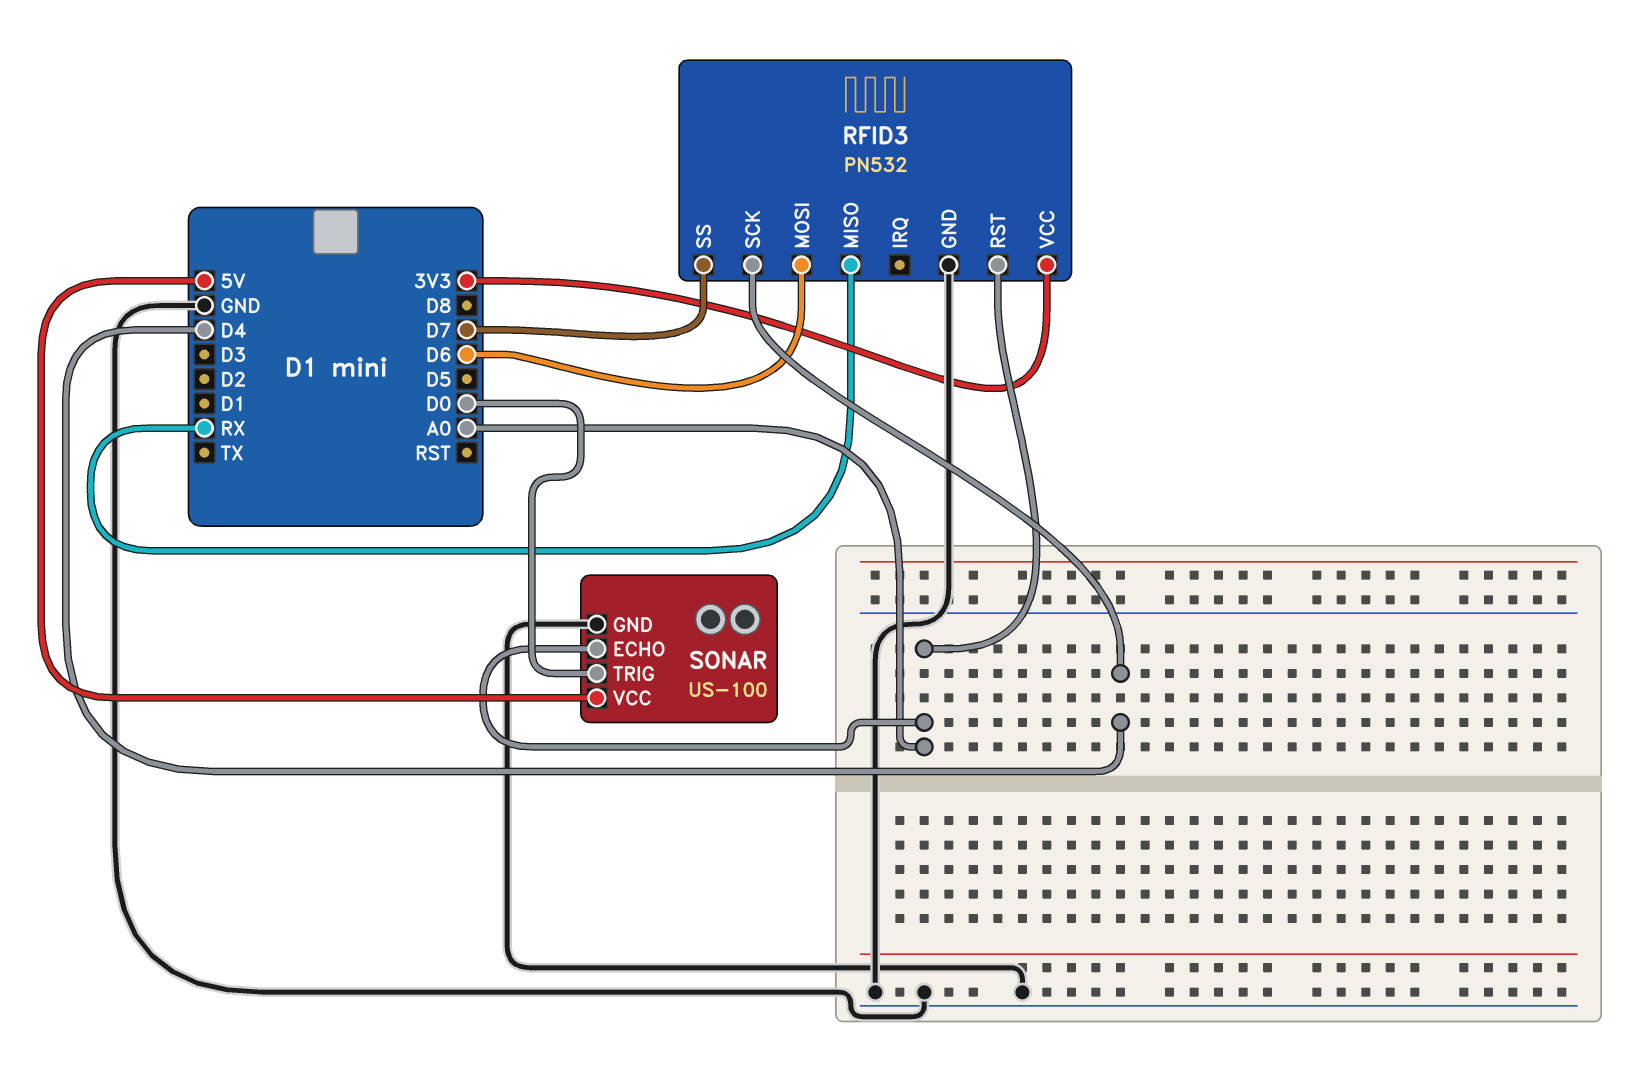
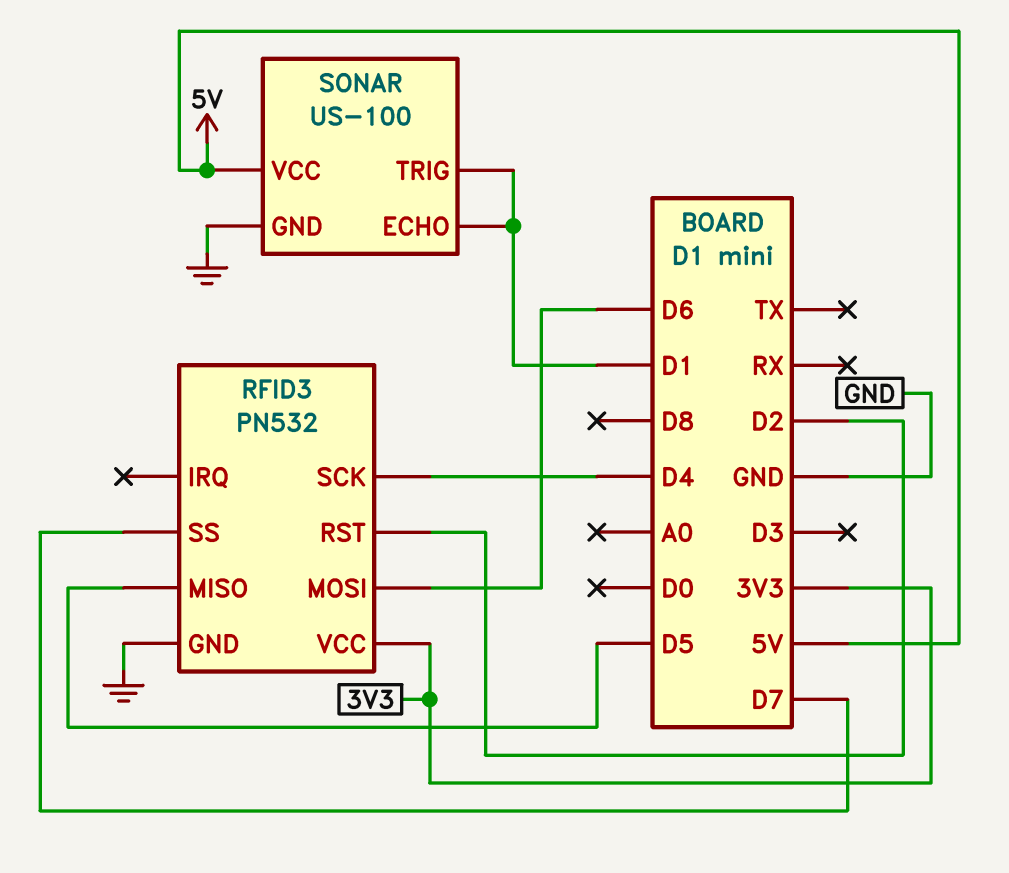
RFID3 pin MISO: RX -> D5
RFID3 pin RST: A0 -> D2
SONAR pin ECHO: A0 -> D1
SONAR pin TRIG: D0 -> D1

